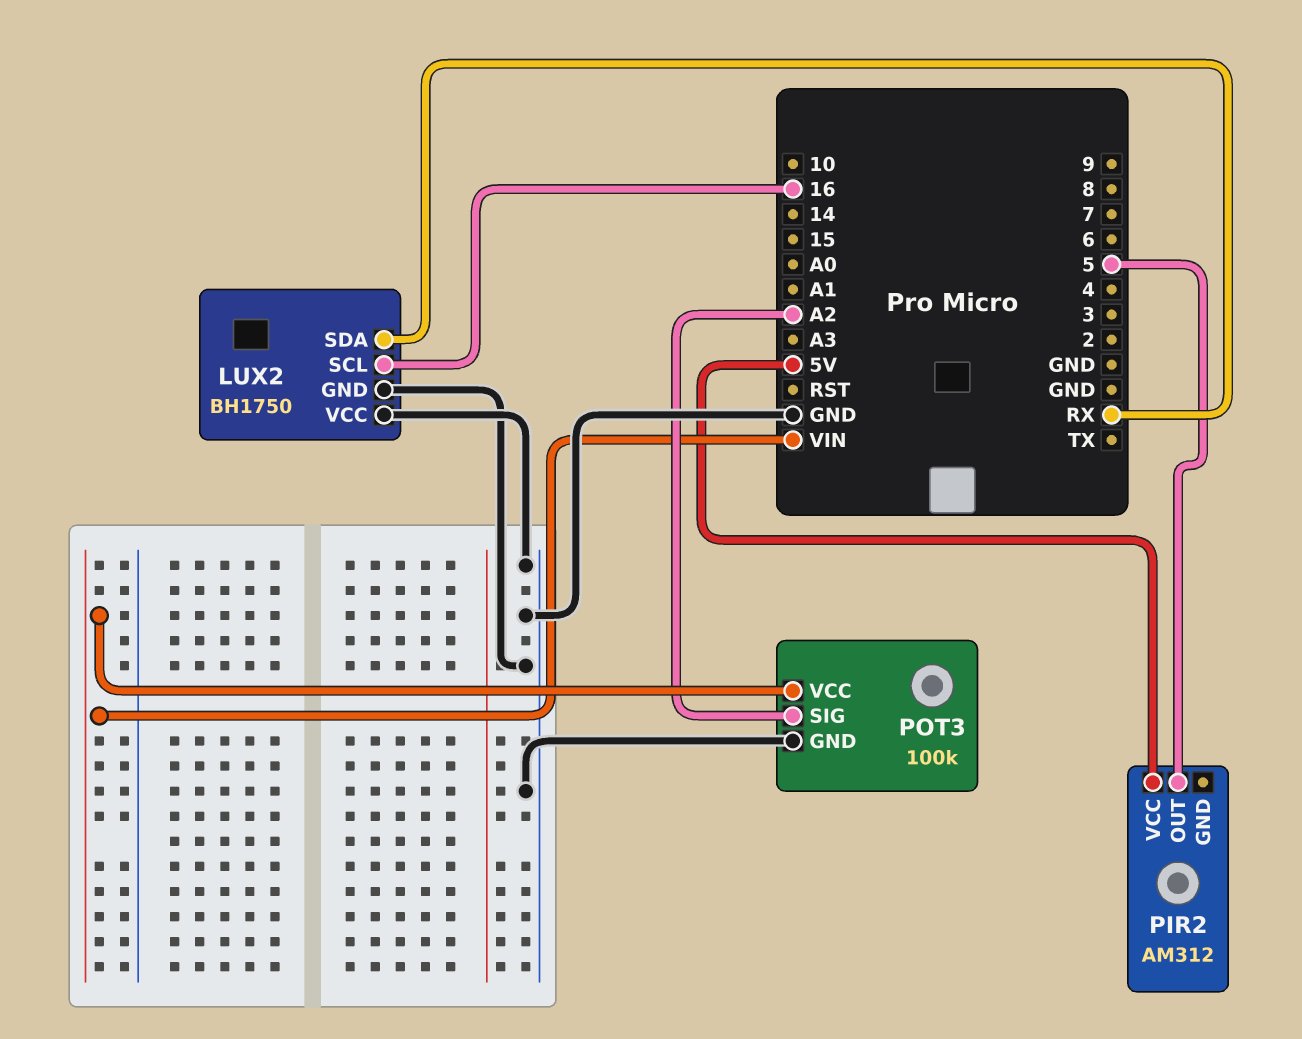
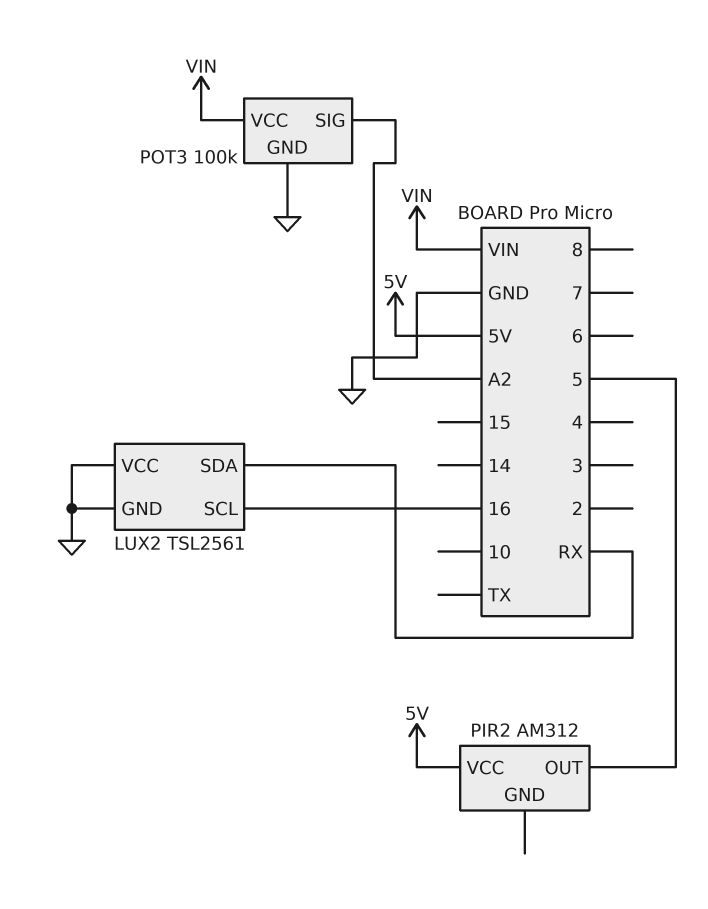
LUX2: BH1750 -> TSL2561

